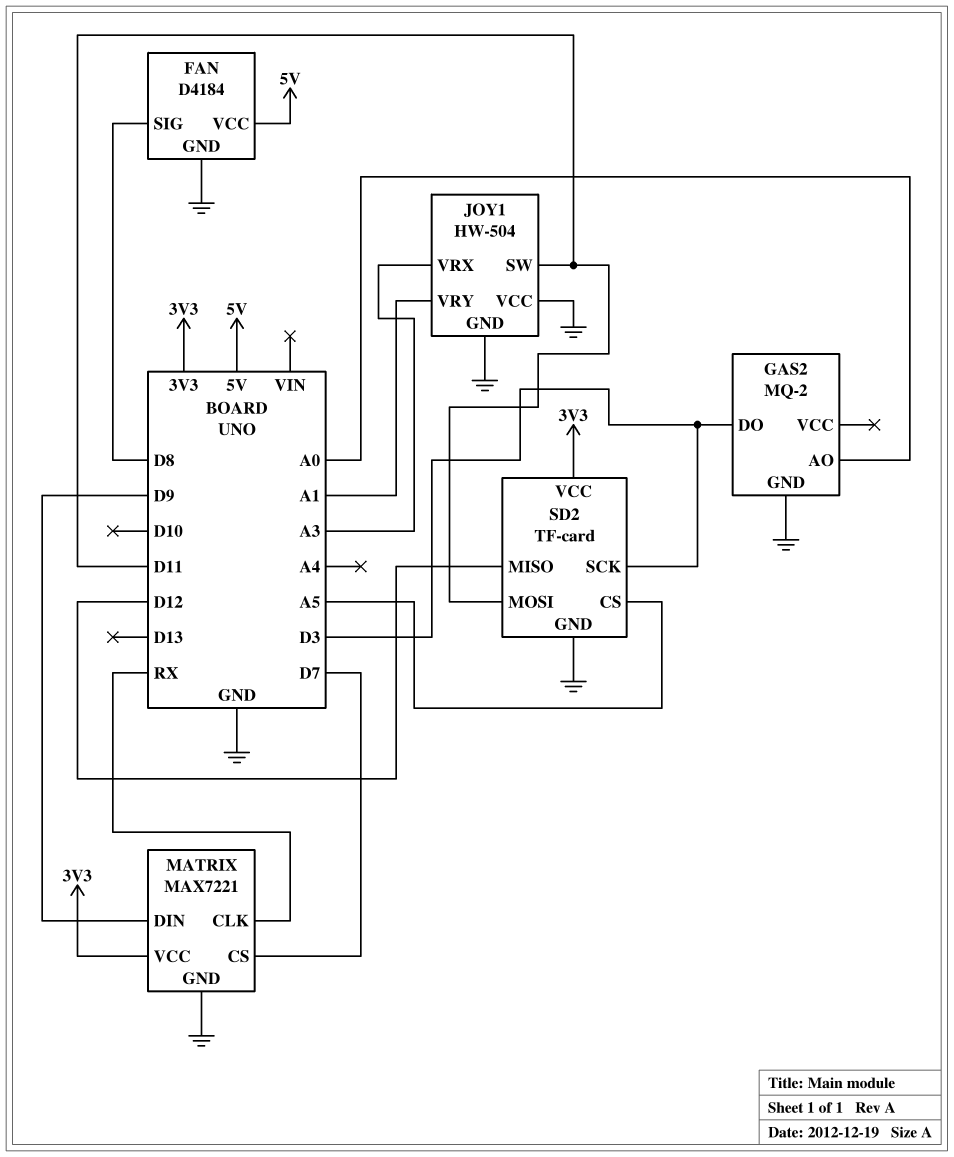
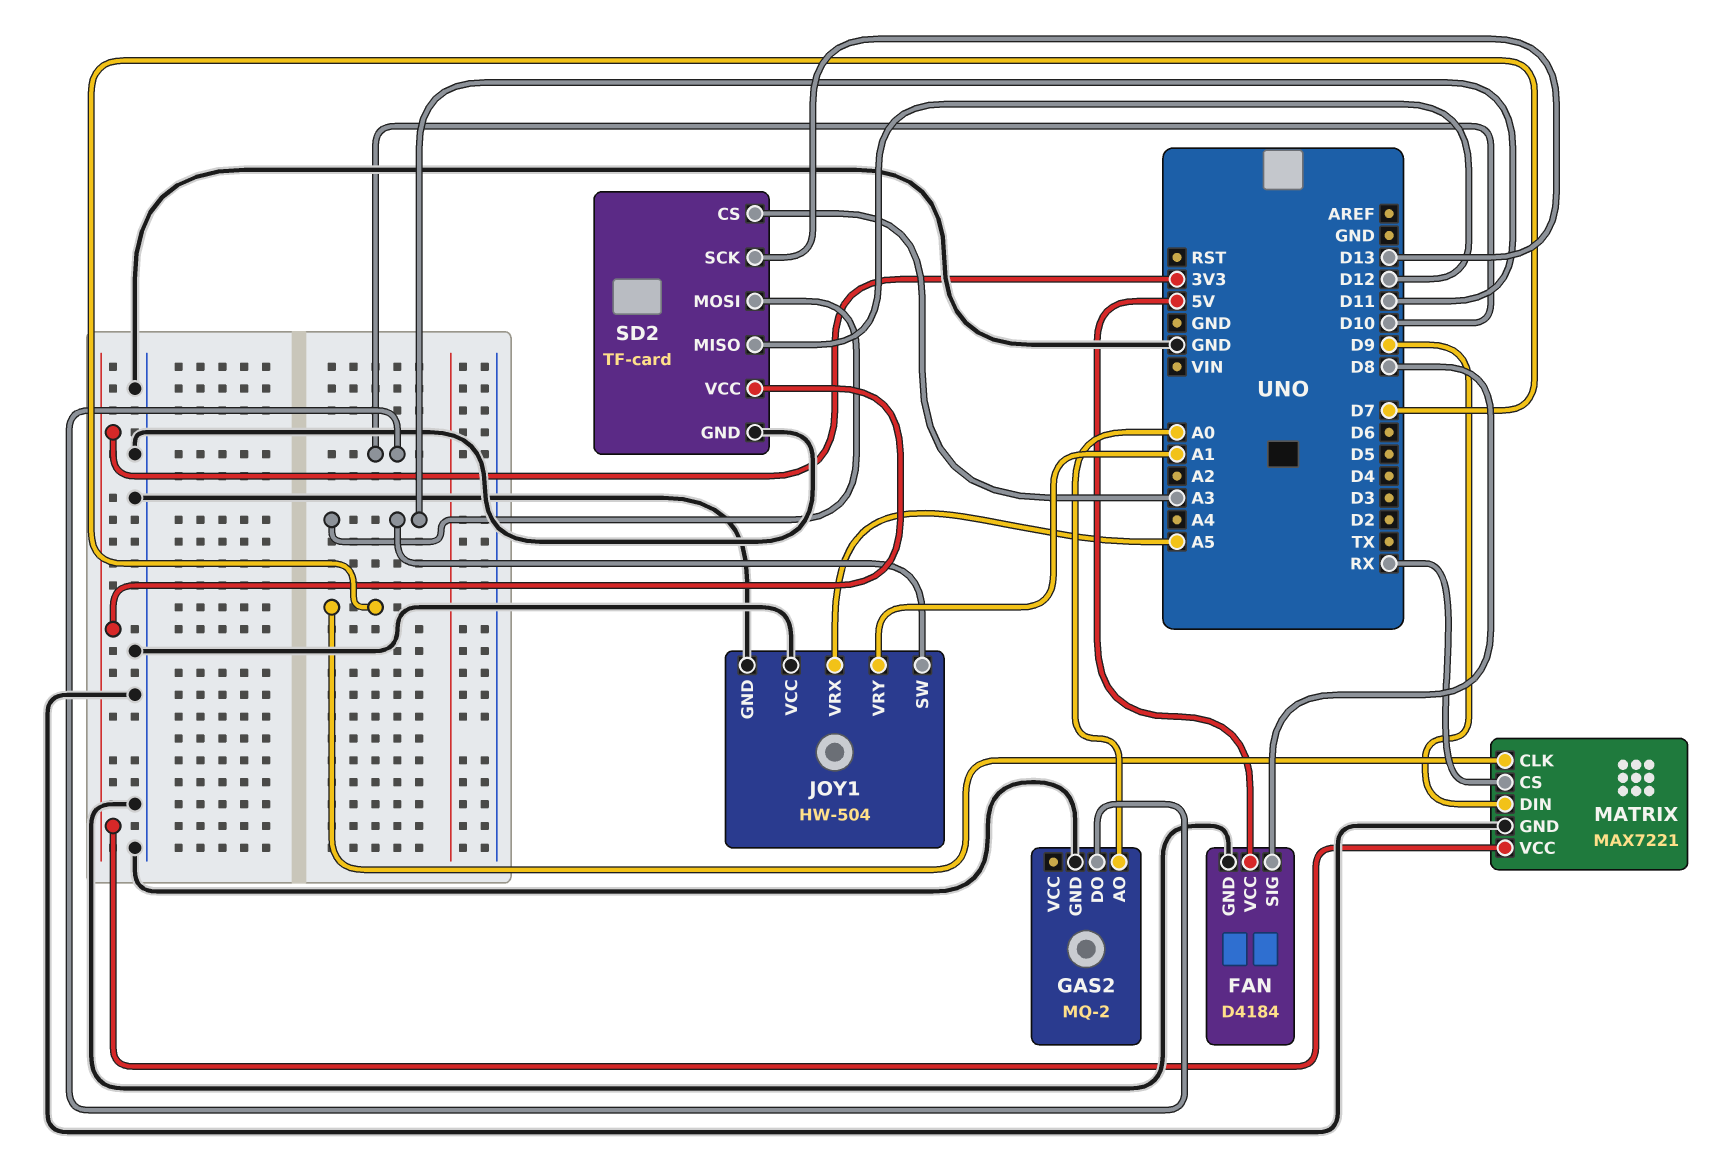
GAS2 pin DO: D3 -> D10
JOY1 pin VRX: A3 -> A5
MATRIX pin CLK: RX -> D7
MATRIX pin CS: D7 -> RX
SD2 pin CS: A5 -> A3
SD2 pin SCK: D3 -> D13

